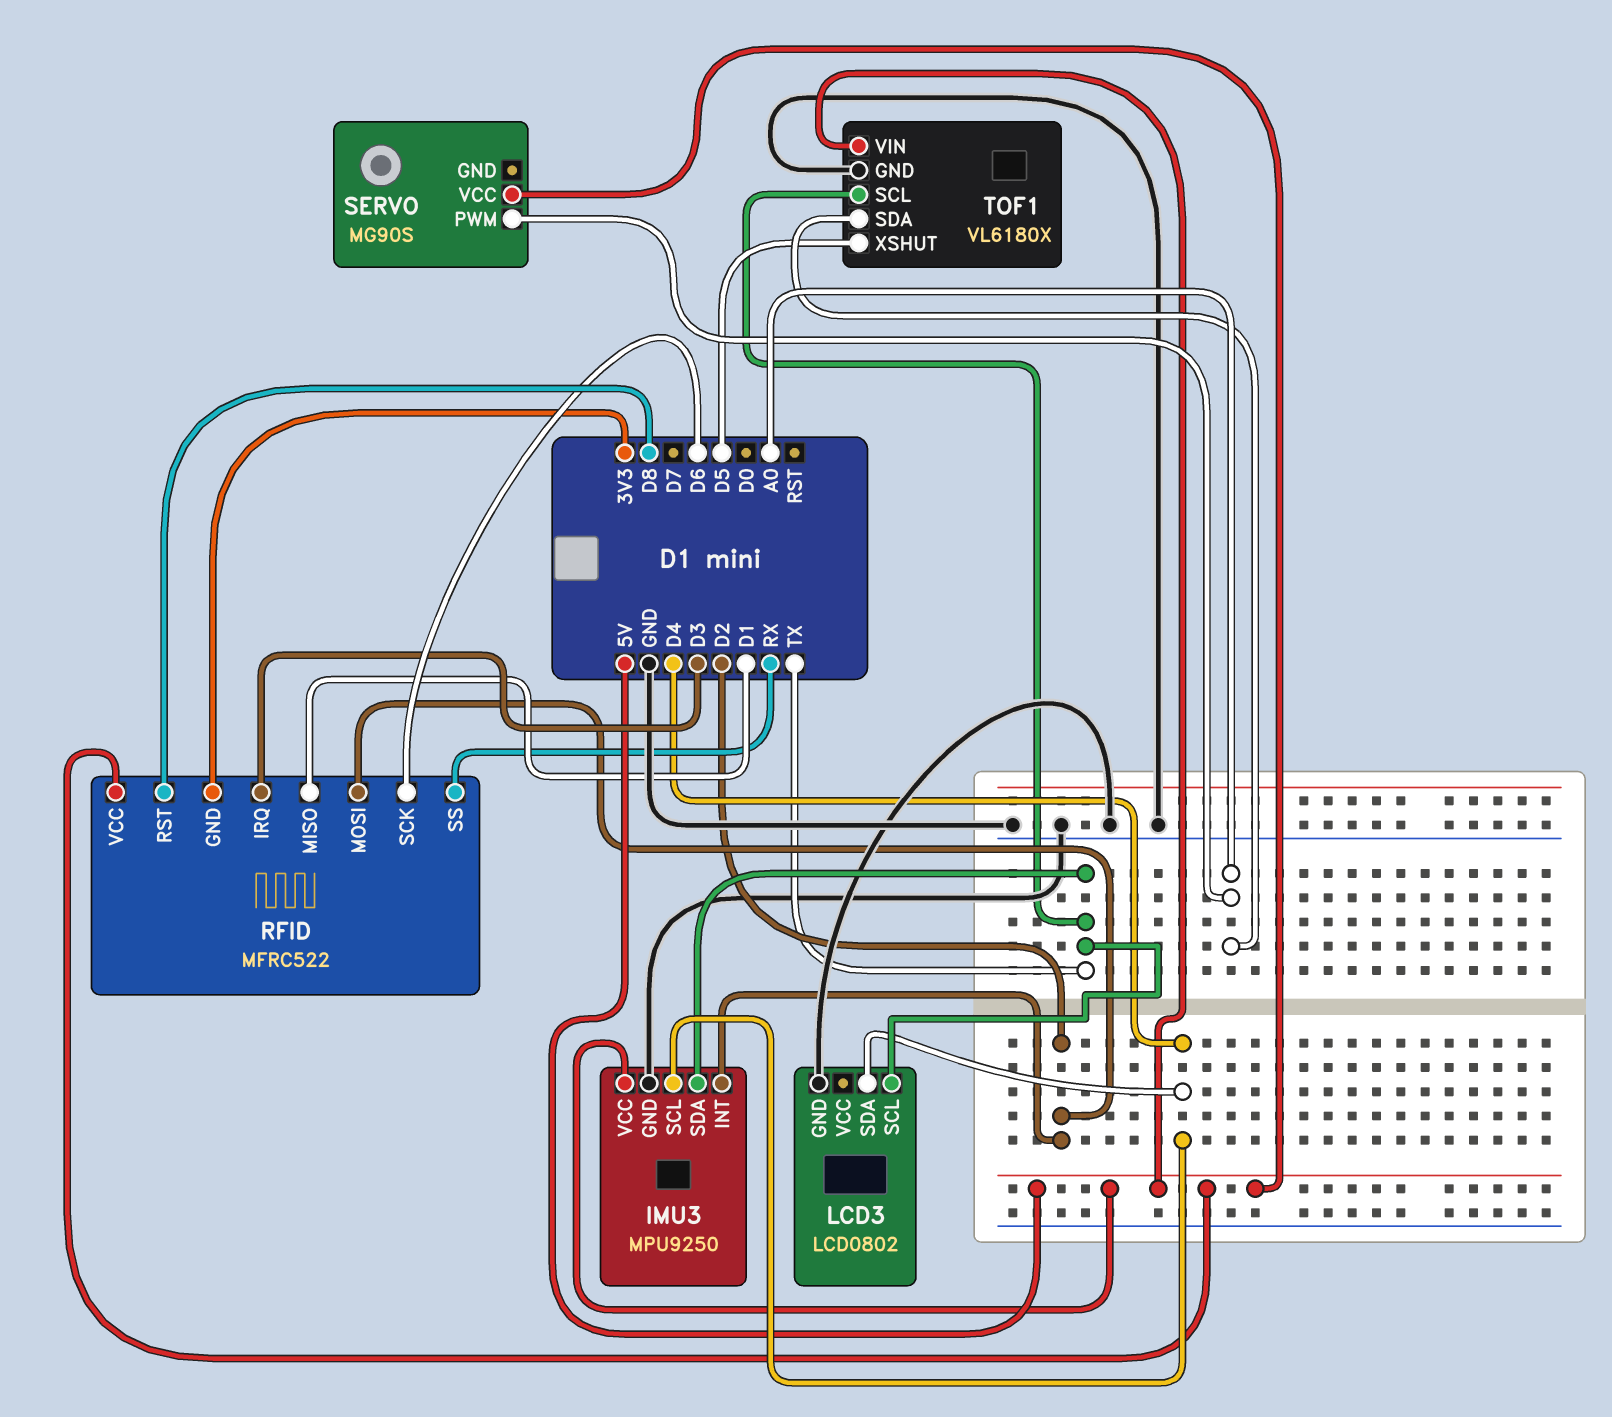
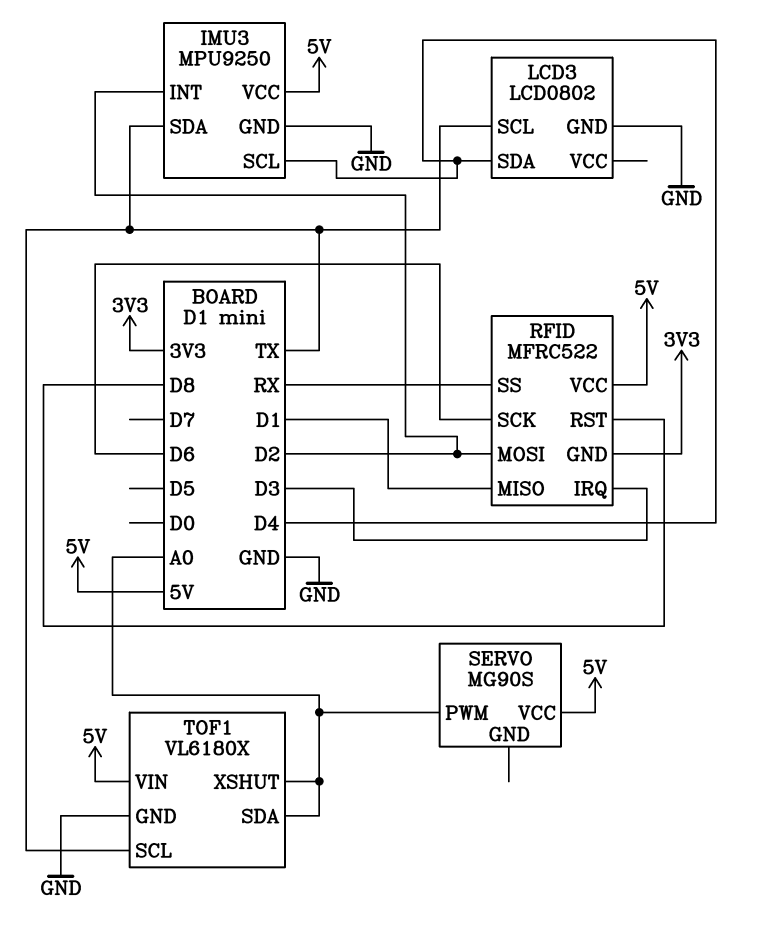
TOF1 pin XSHUT: D5 -> A0

